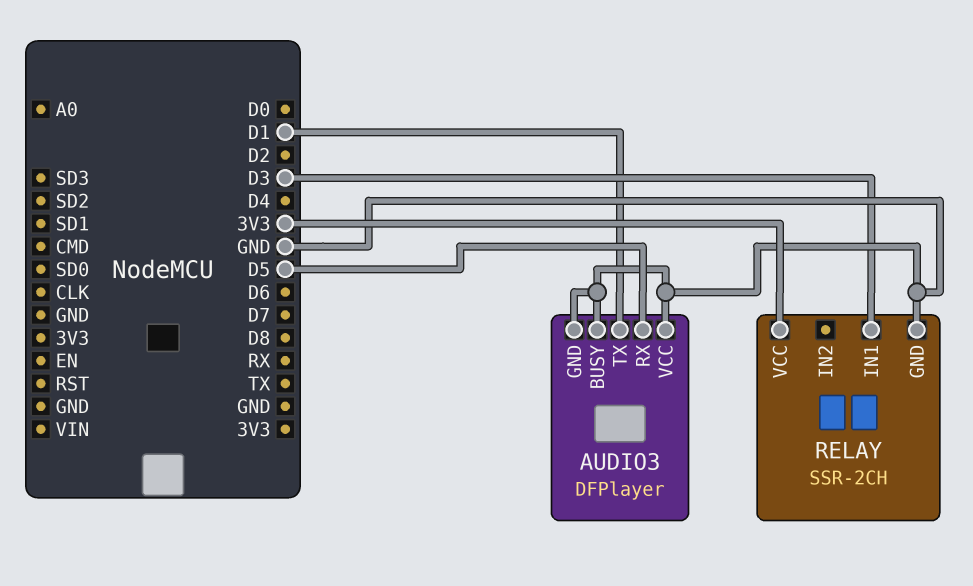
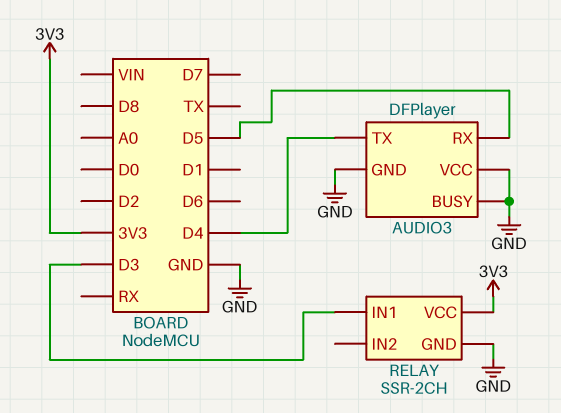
AUDIO3 pin TX: D1 -> D4

